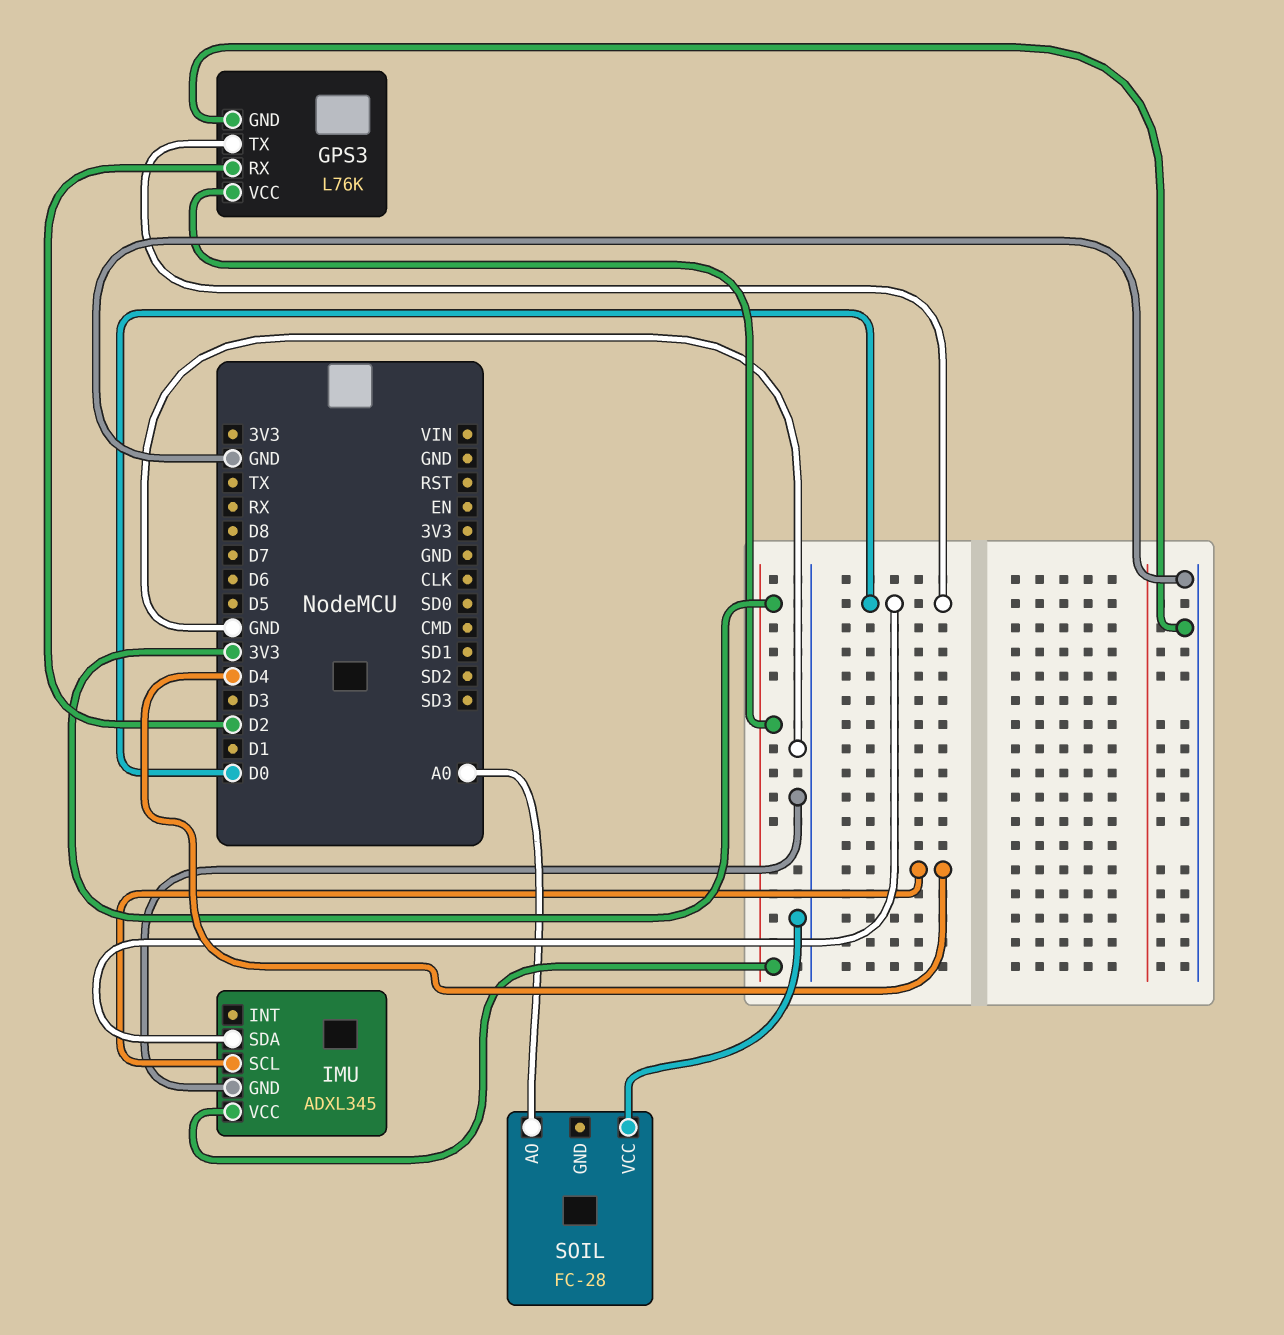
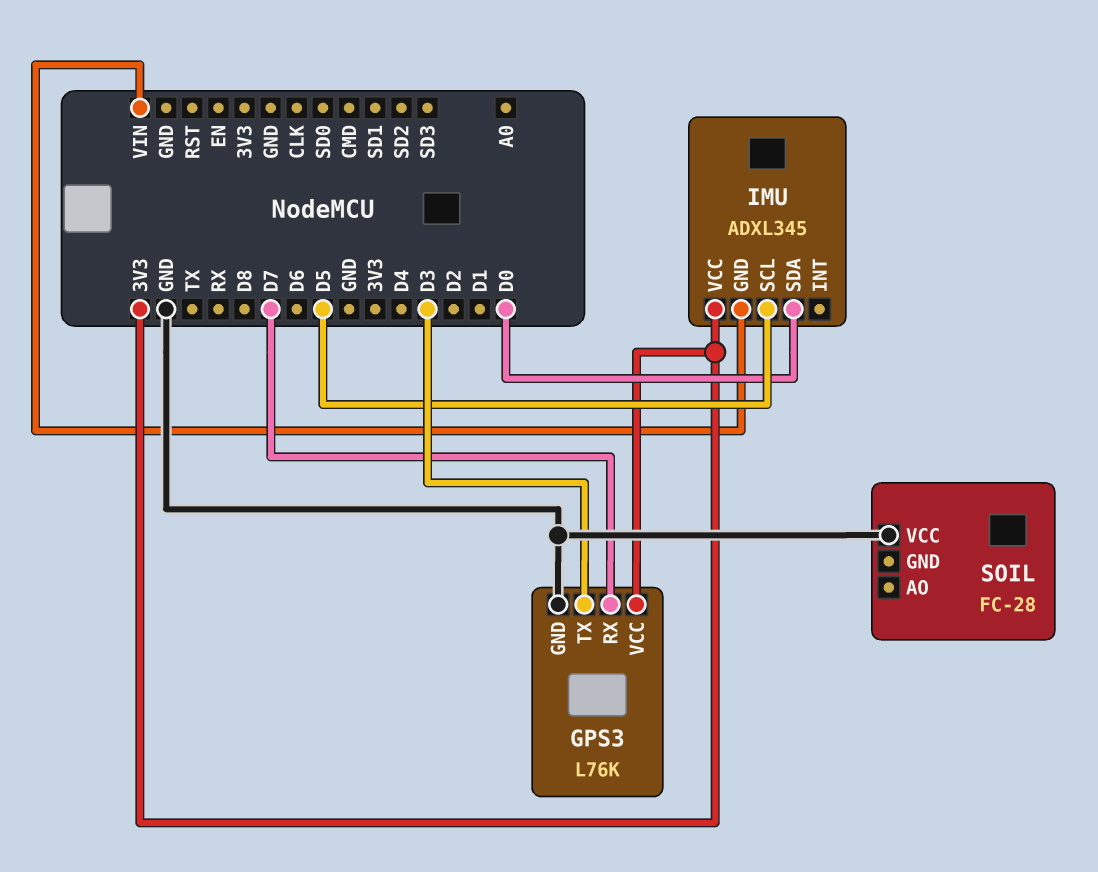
GPS3 pin RX: D2 -> D7
GPS3 pin TX: D0 -> D3
IMU pin GND: GND -> VIN
IMU pin SCL: D4 -> D5
SOIL pin AO: A0 -> none

